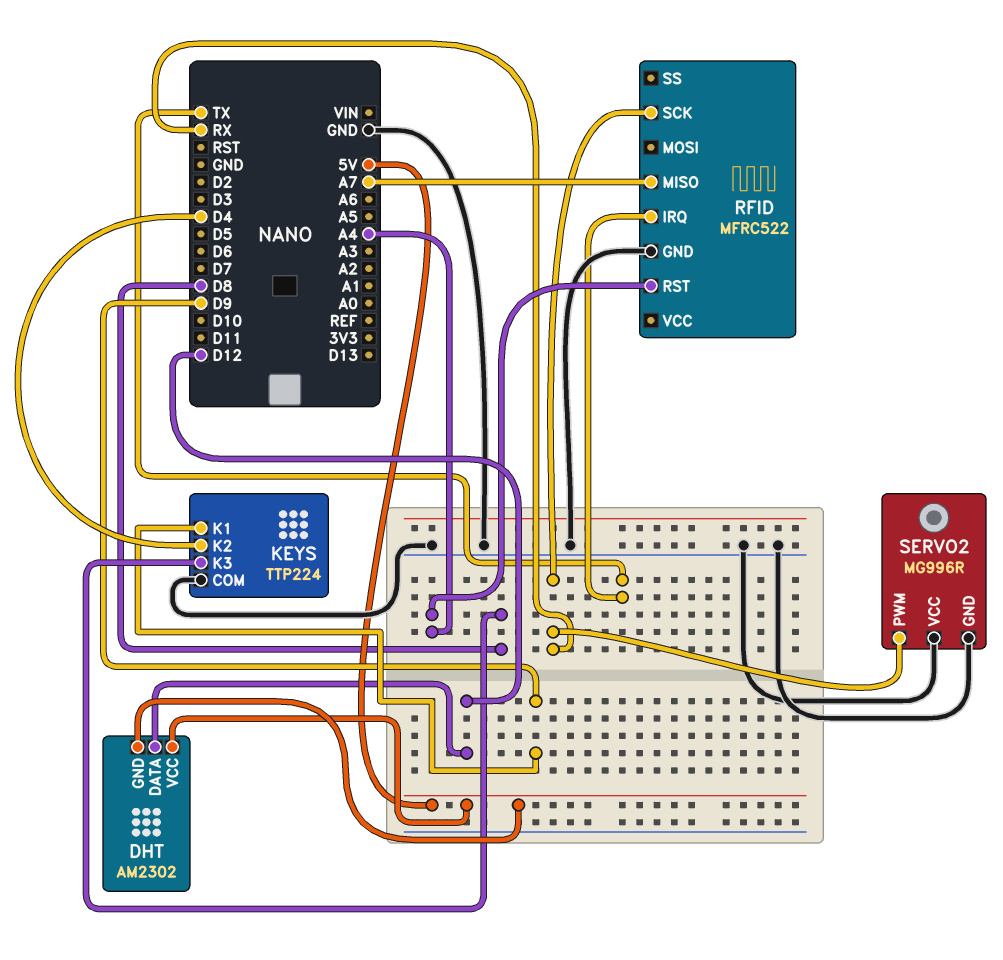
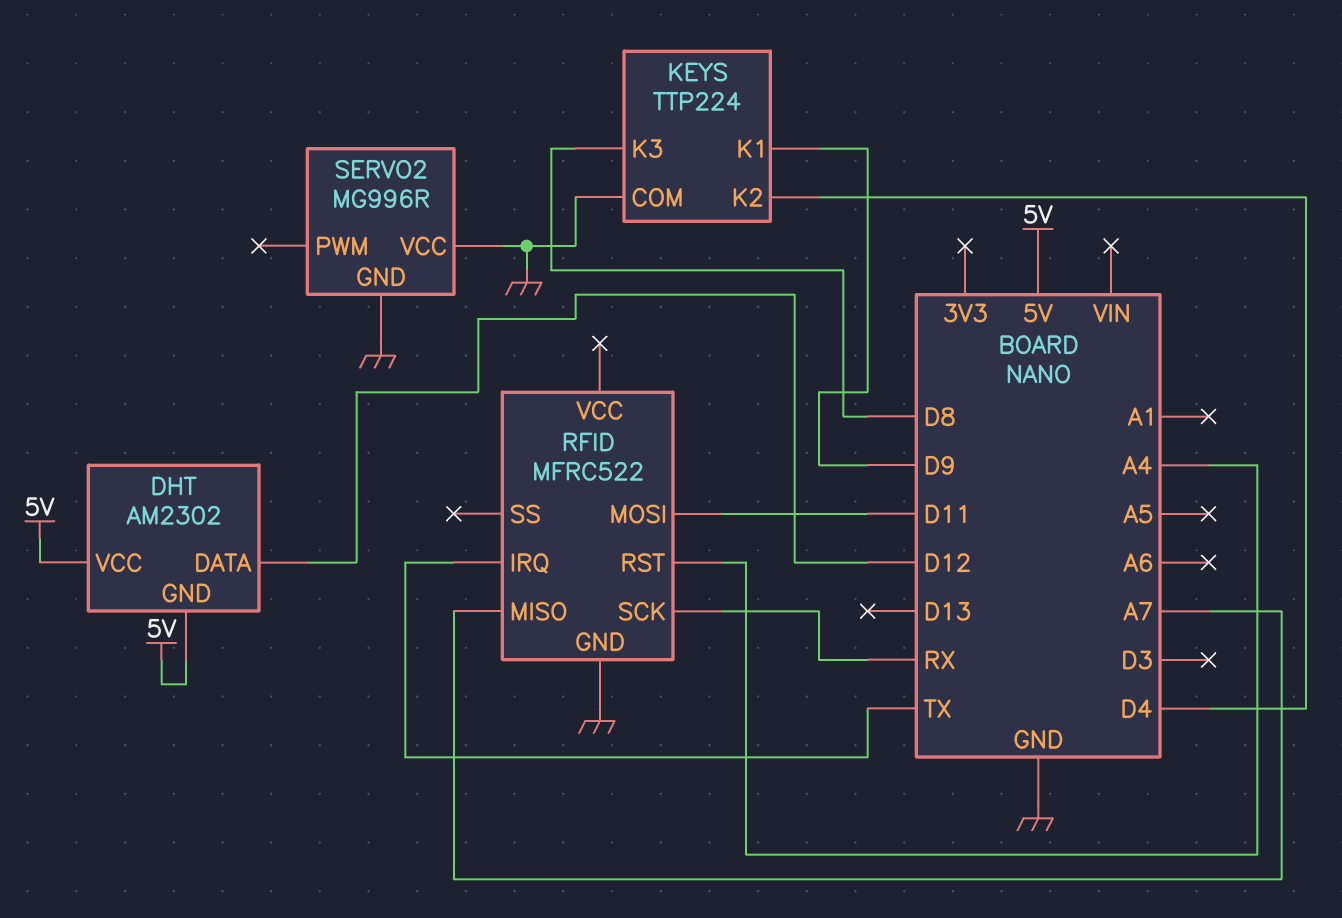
RFID pin MOSI: none -> D11
SERVO2 pin PWM: RX -> none

